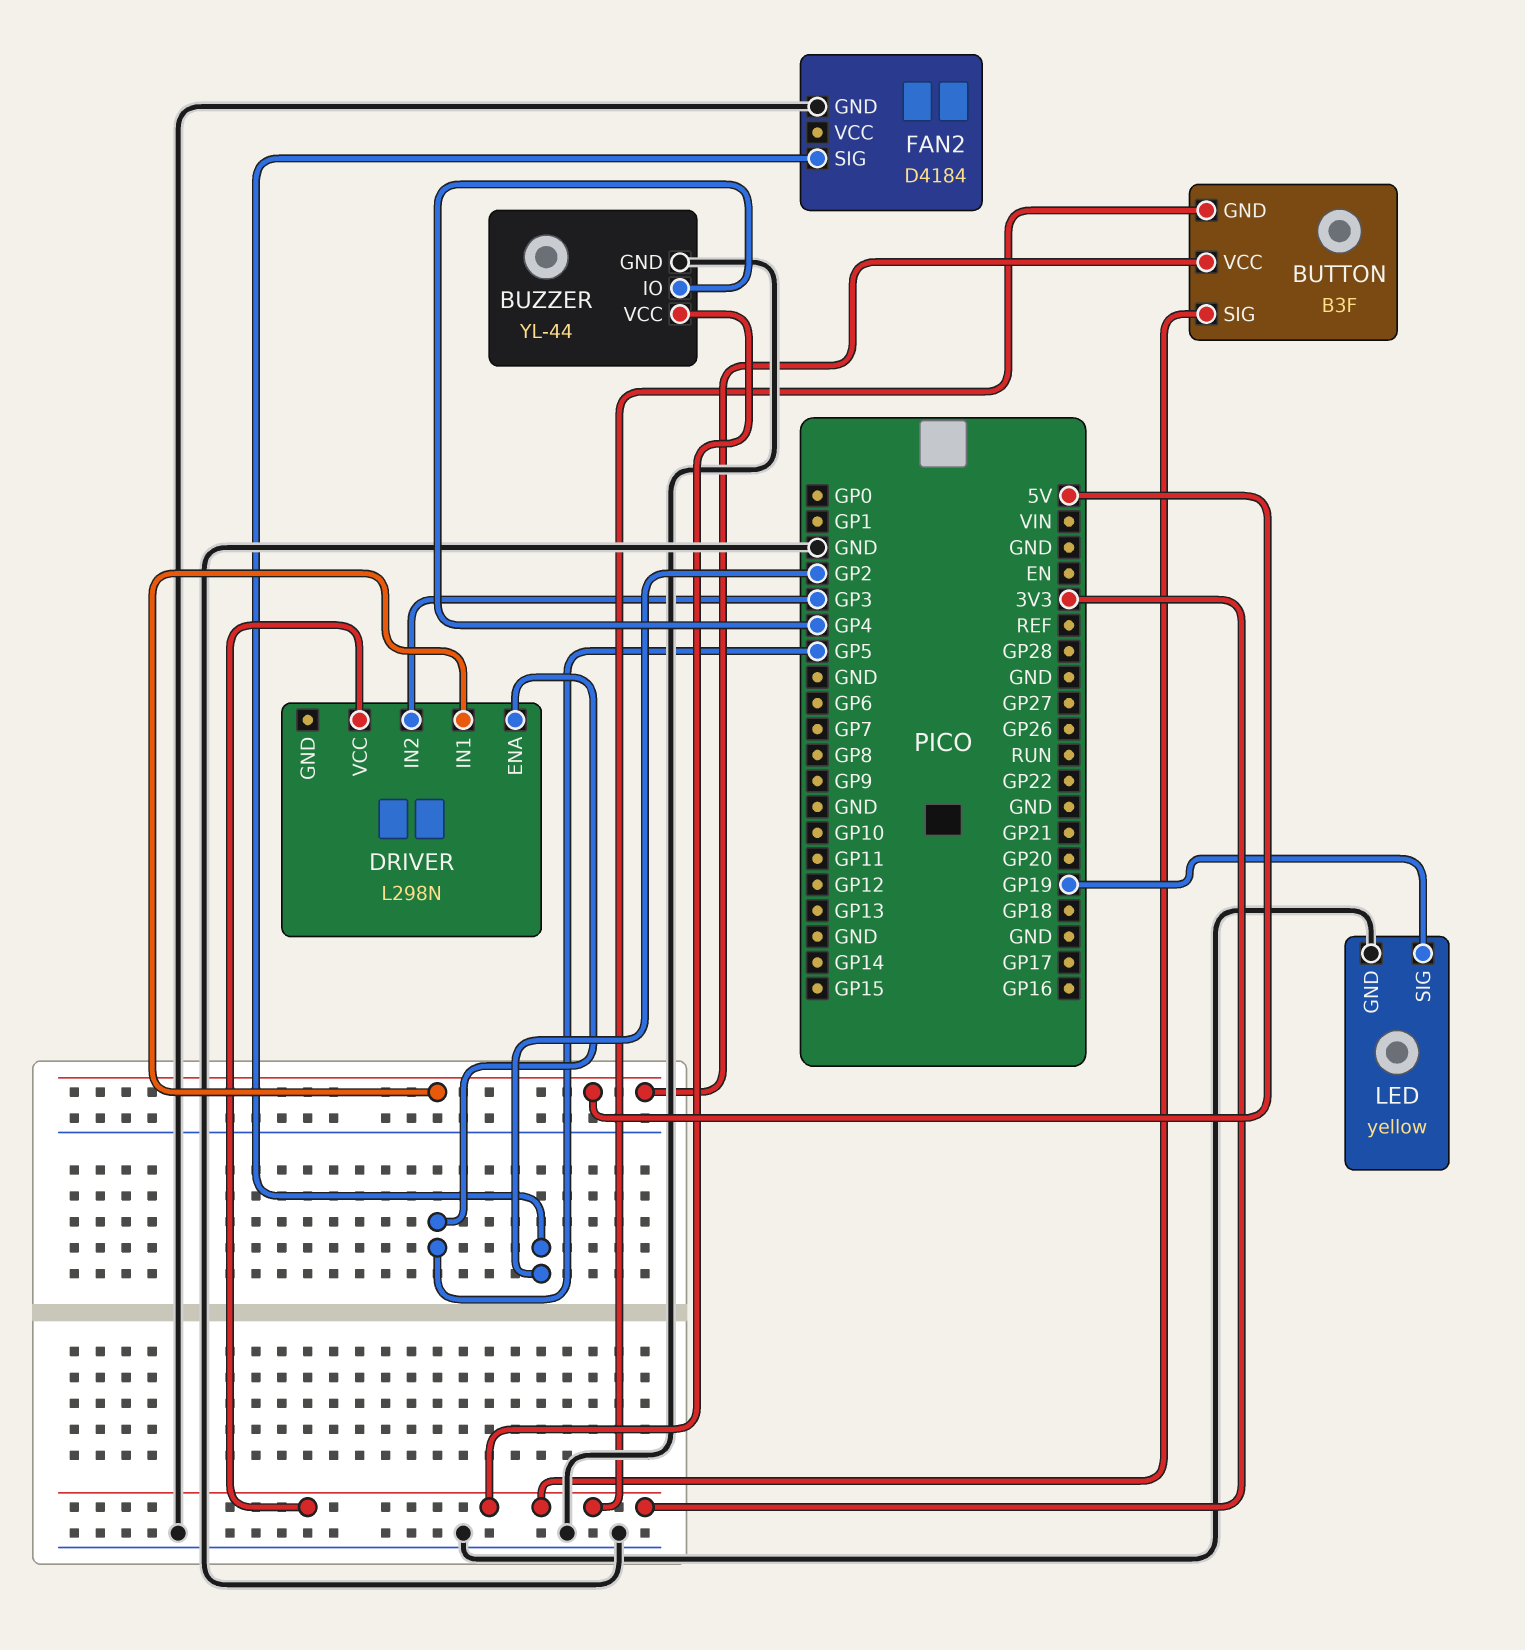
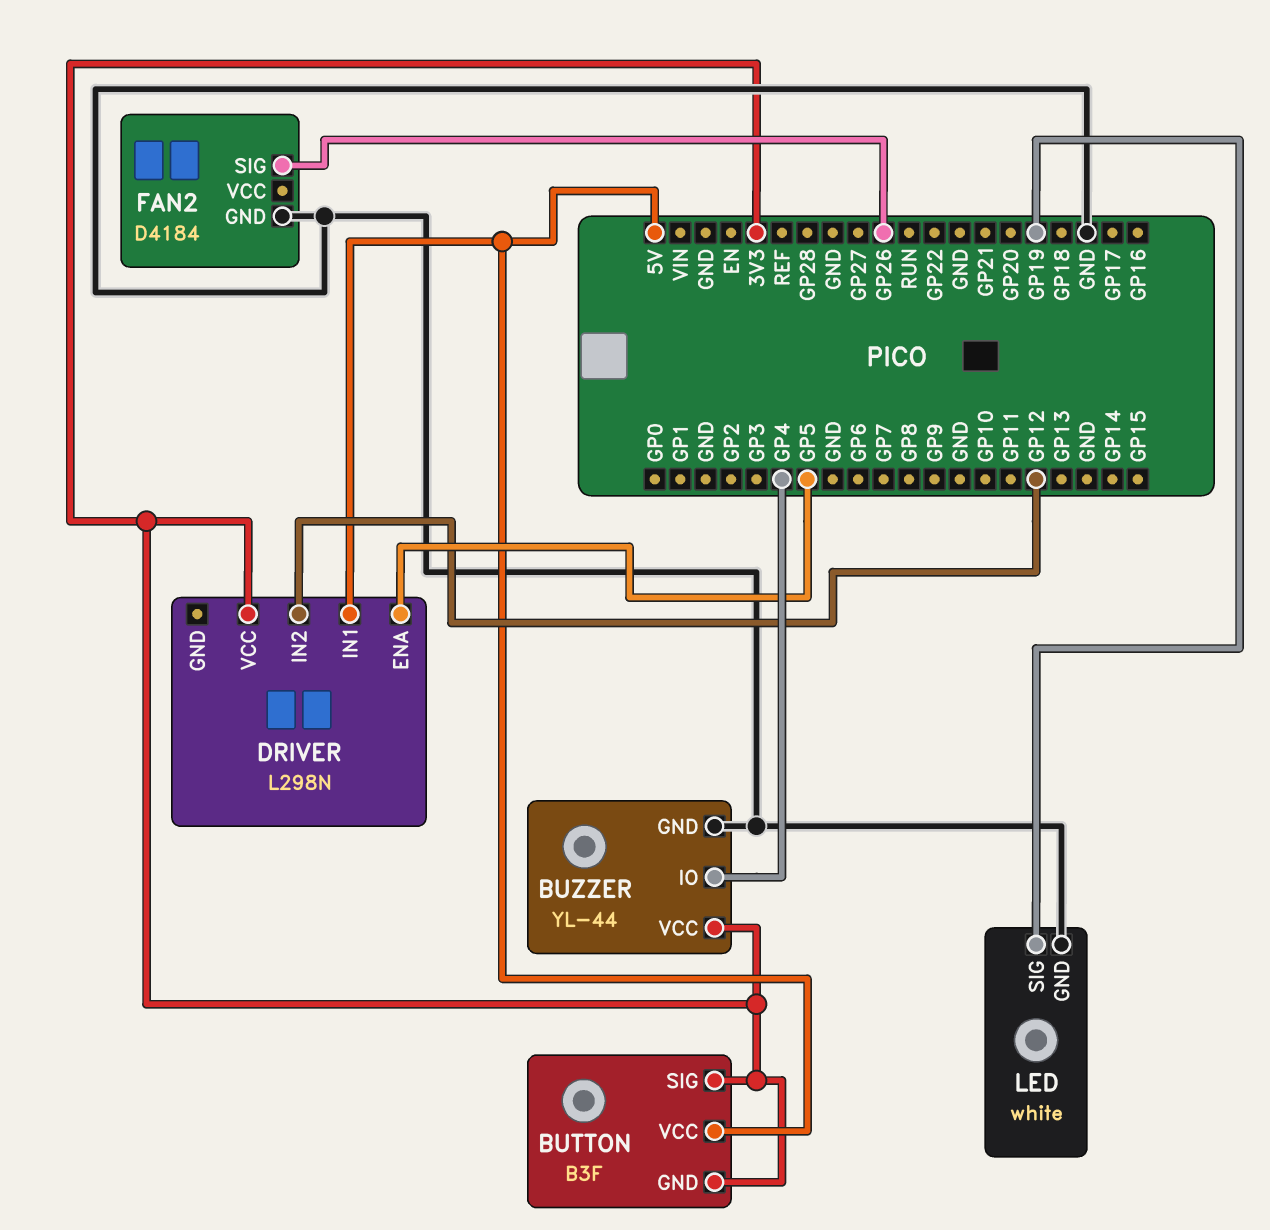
DRIVER pin IN2: GP3 -> GP12
FAN2 pin SIG: GP2 -> GP26
LED: yellow -> white

